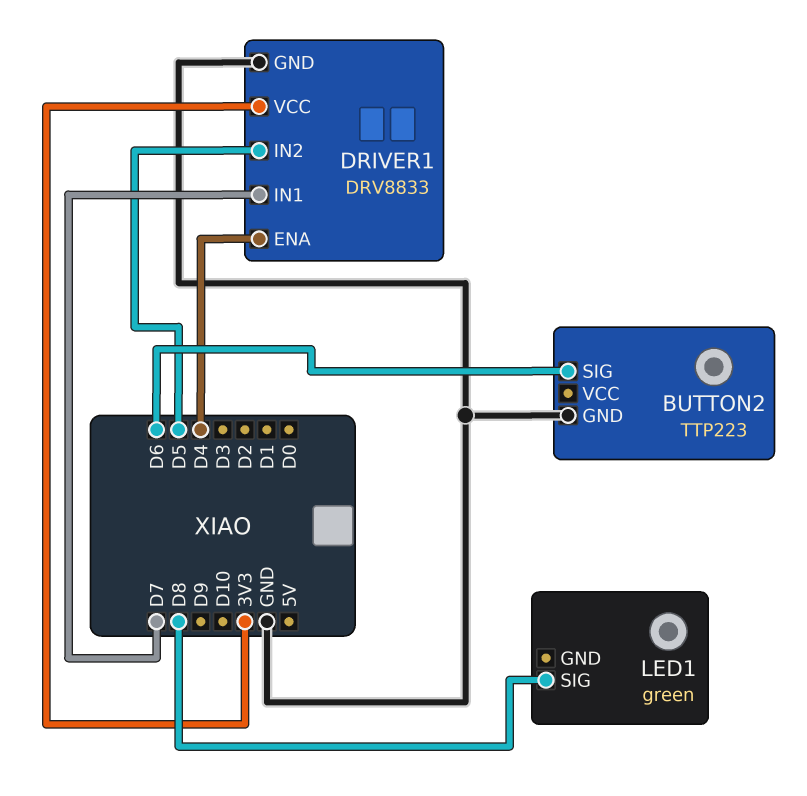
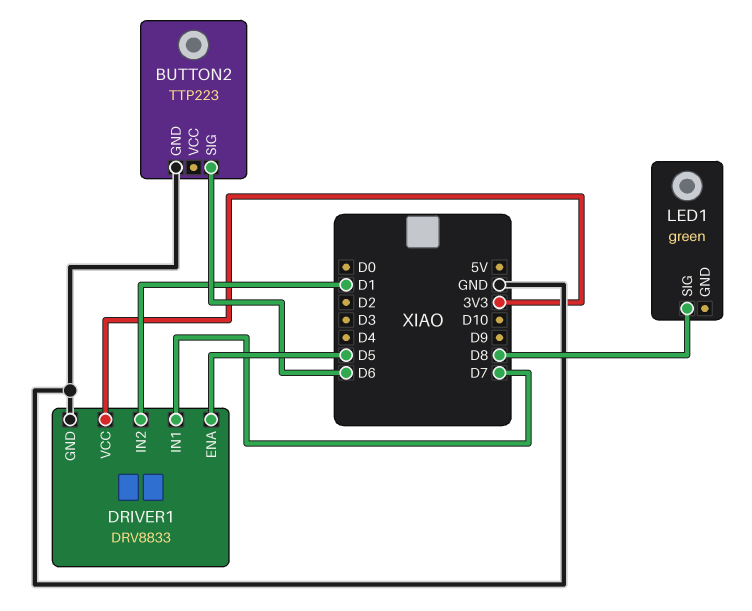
DRIVER1 pin ENA: D4 -> D5
DRIVER1 pin IN2: D5 -> D1

